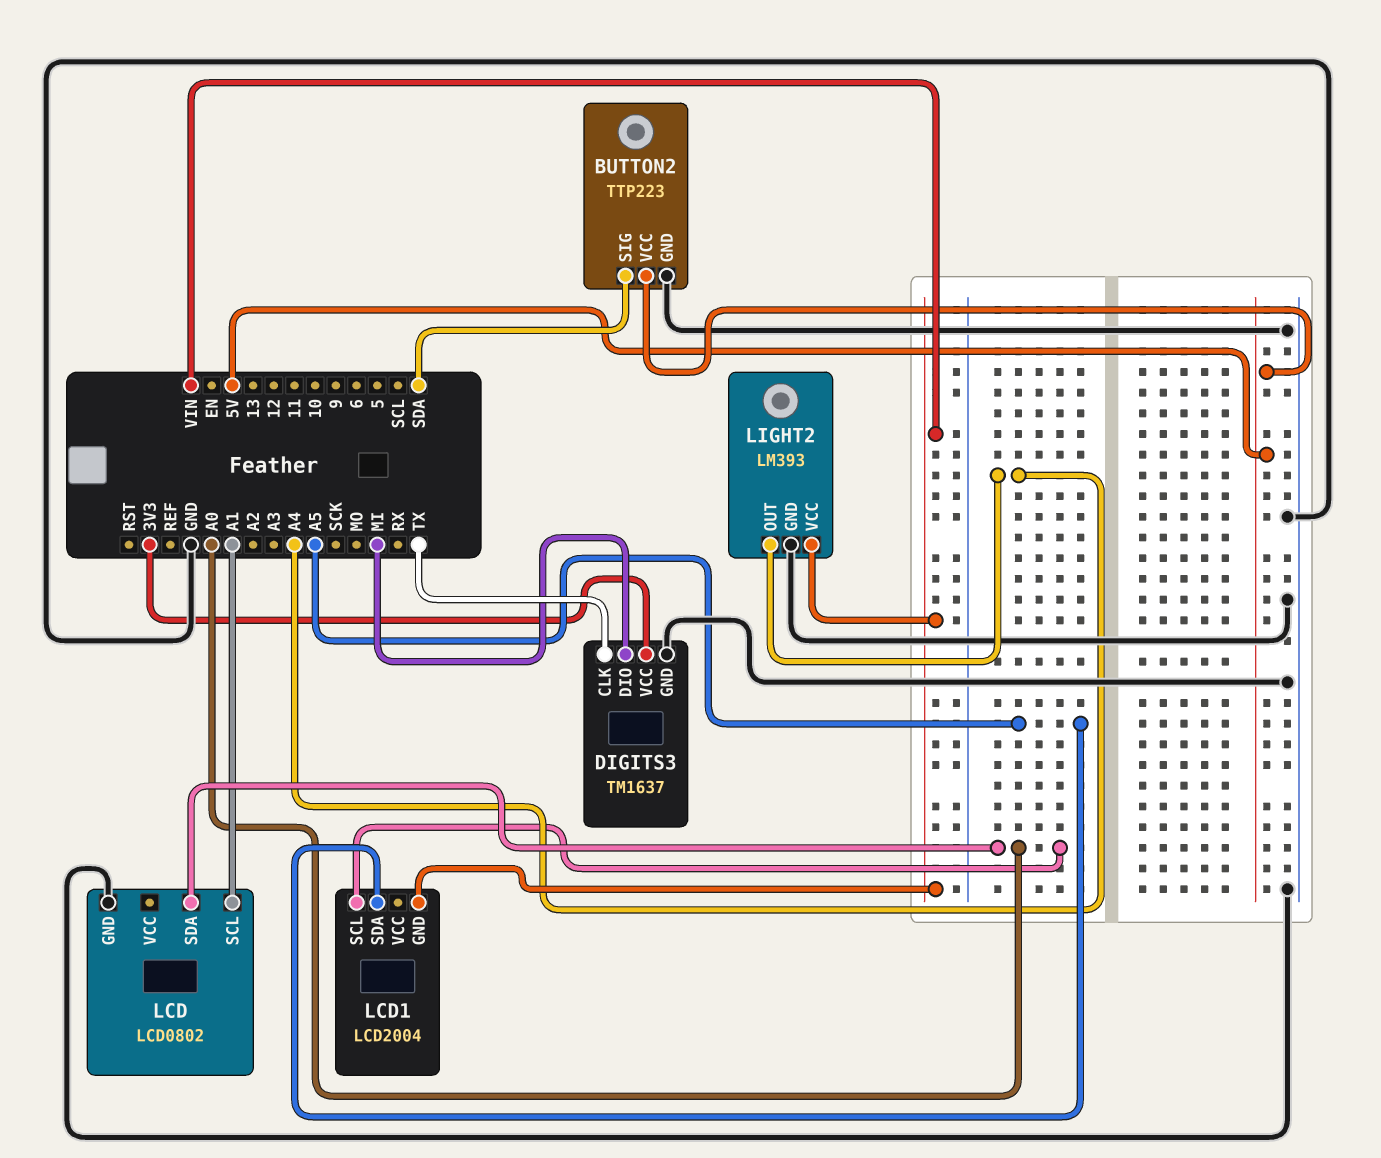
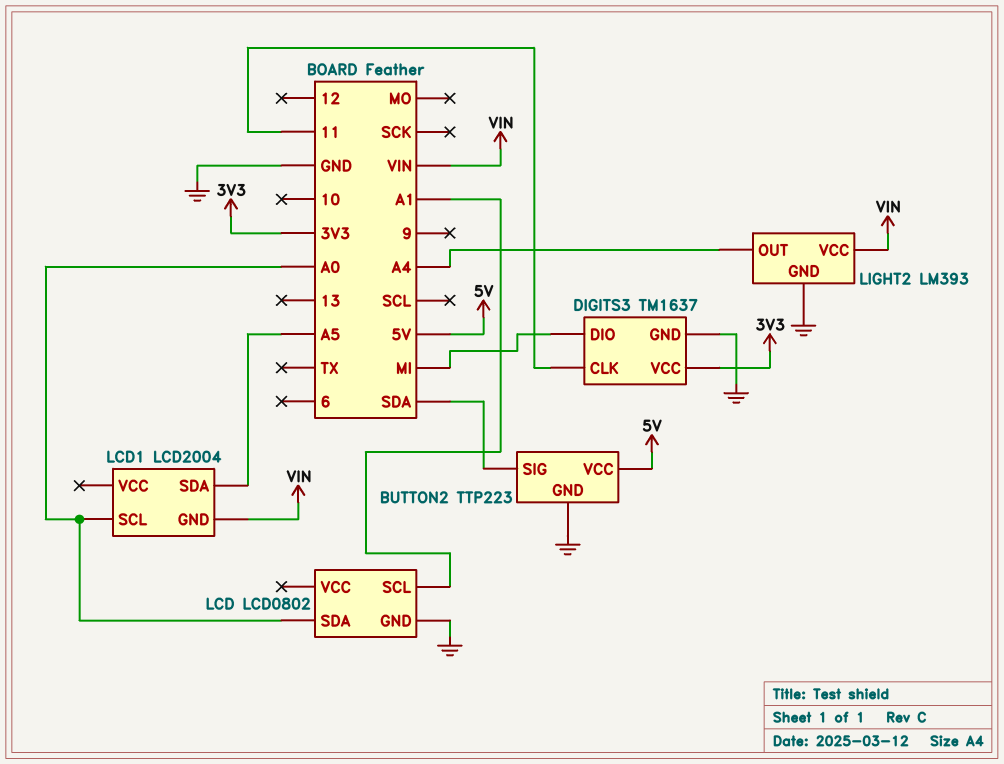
DIGITS3 pin CLK: TX -> 11

